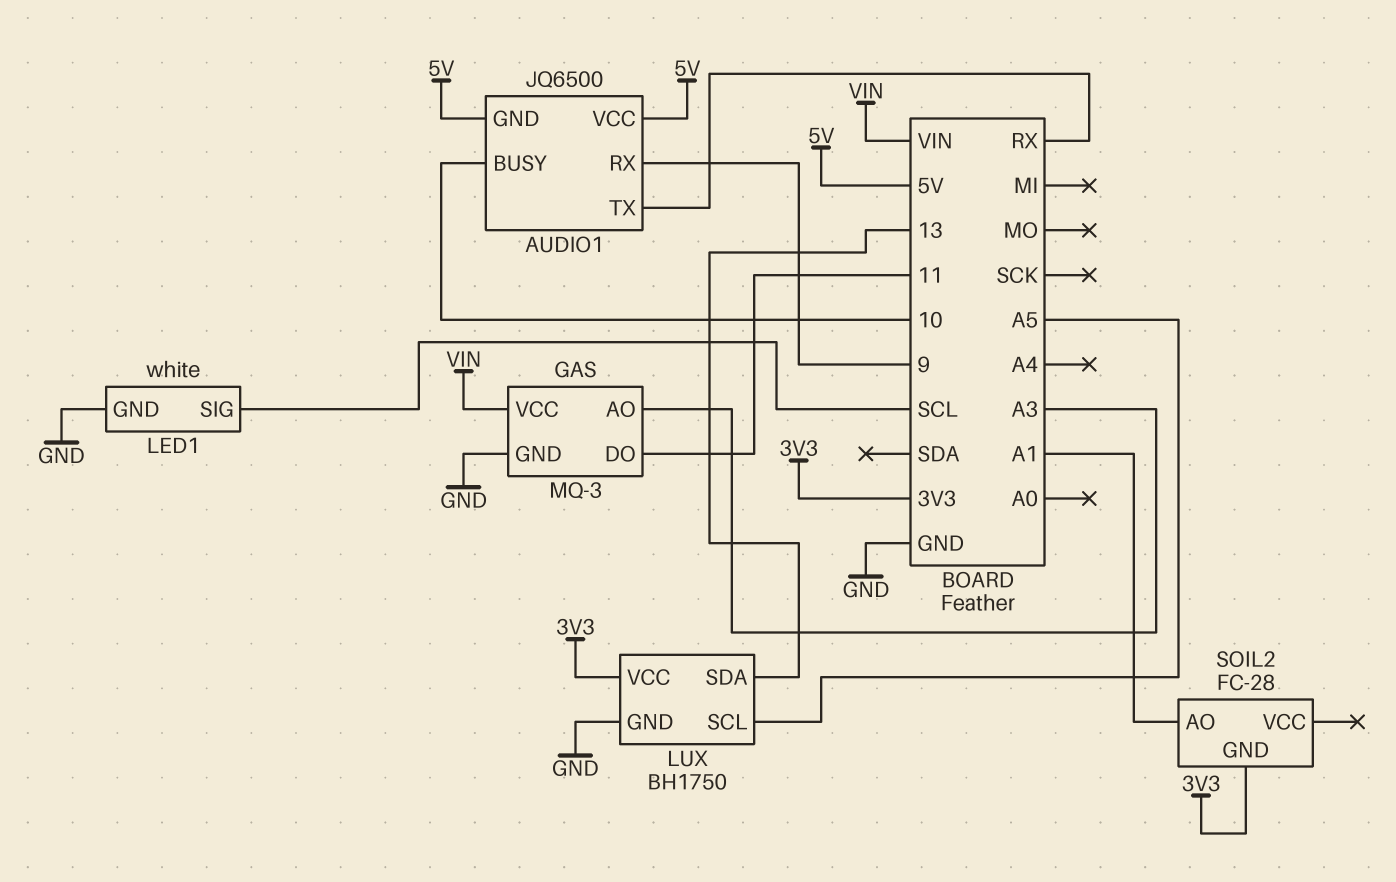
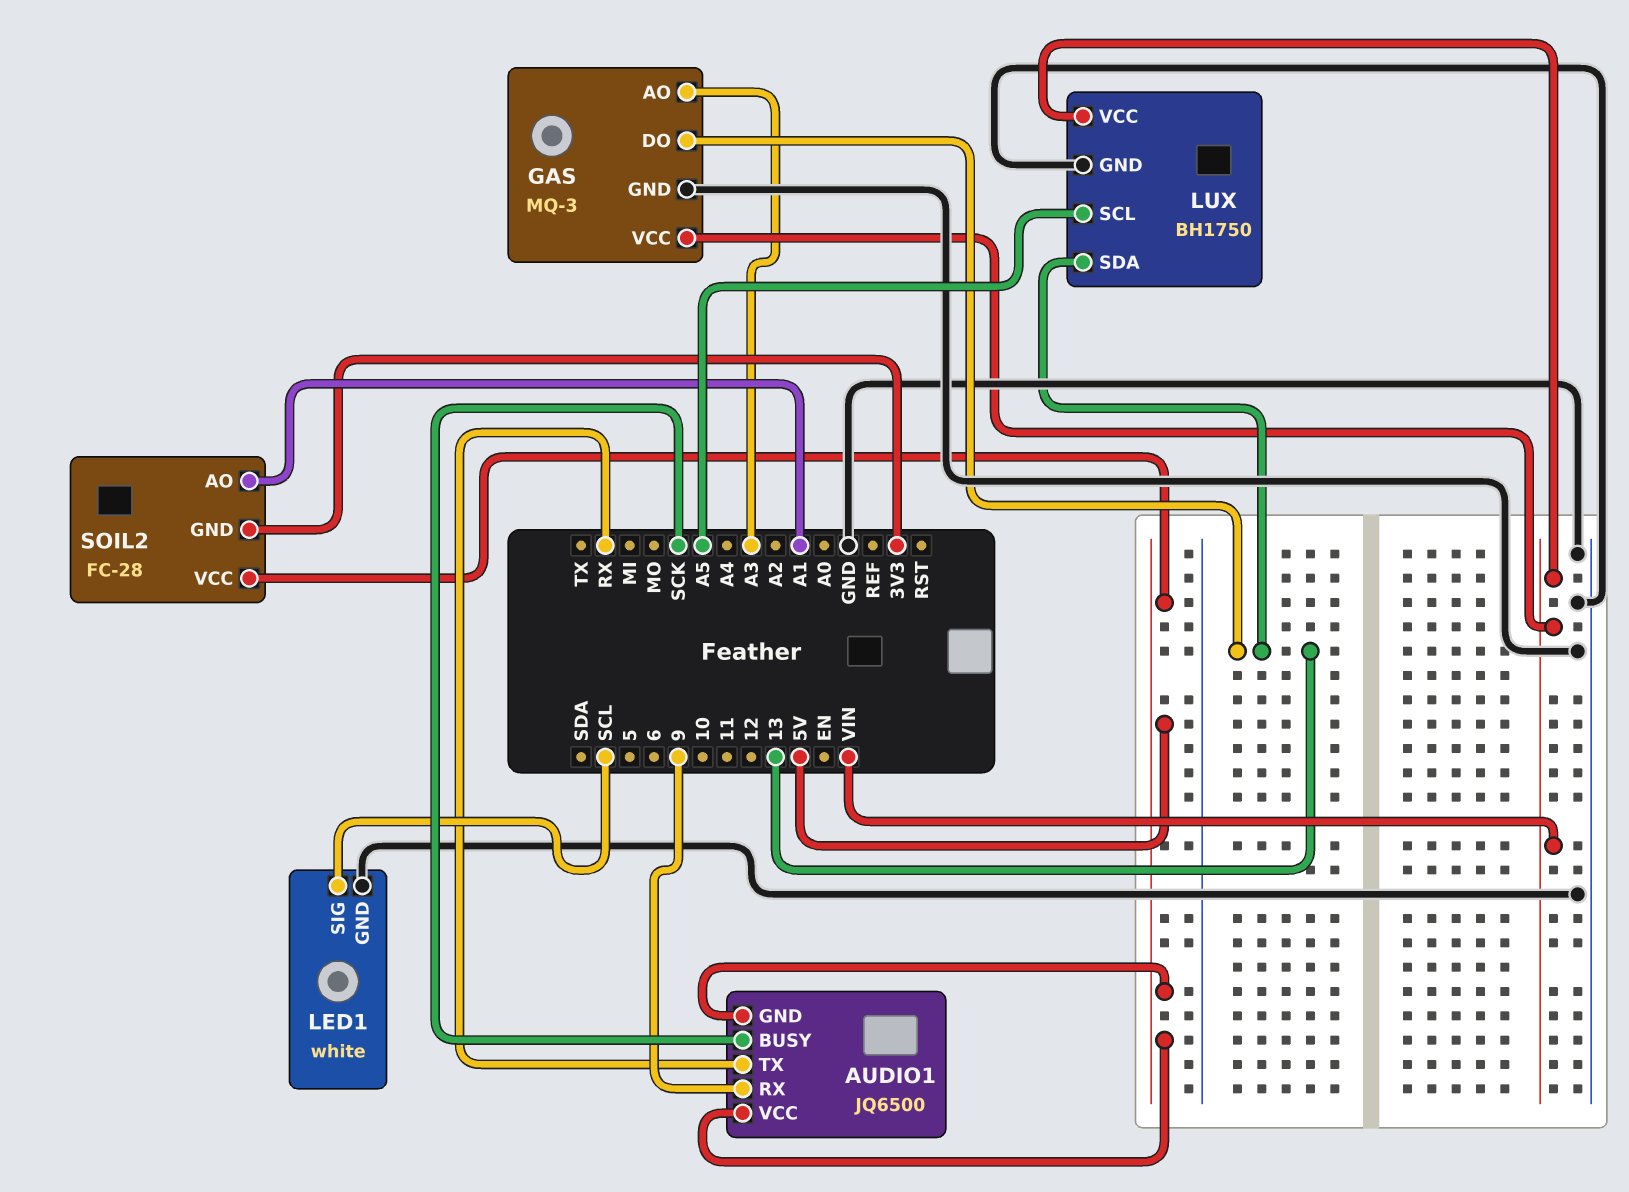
AUDIO1 pin BUSY: 10 -> SCK
GAS pin DO: 11 -> 13
LUX pin VCC: 3V3 -> VIN
SOIL2 pin VCC: none -> 5V

